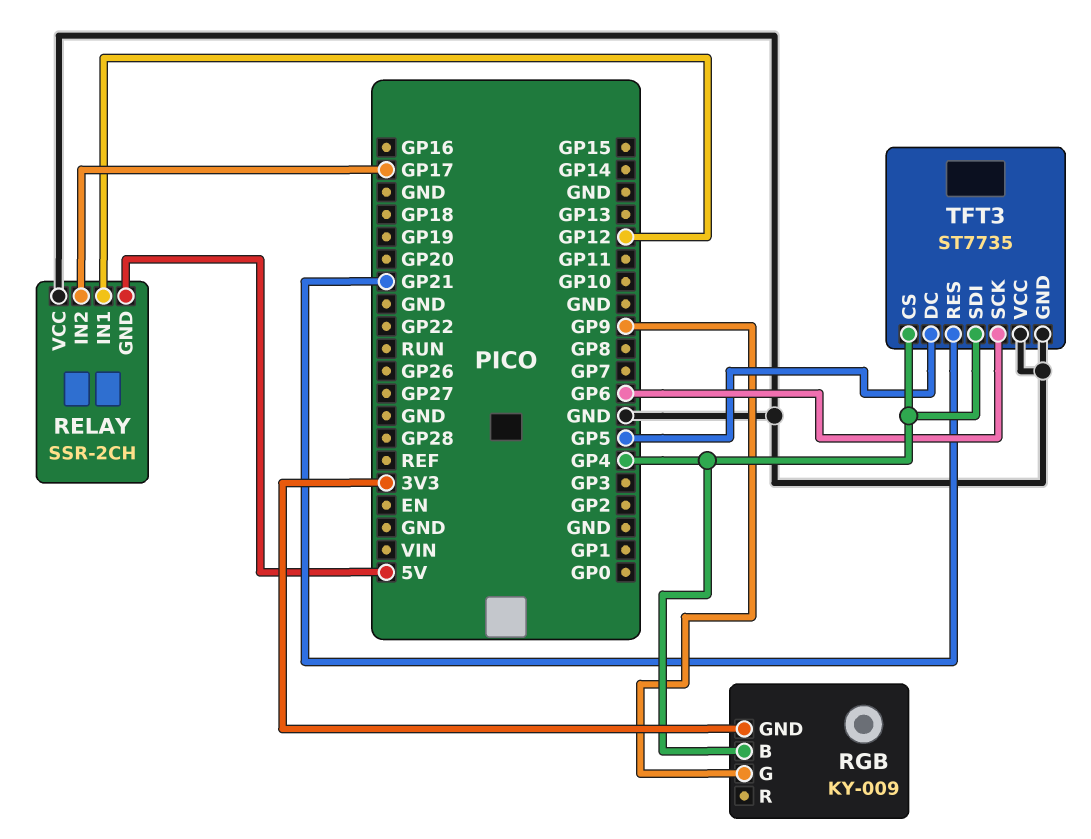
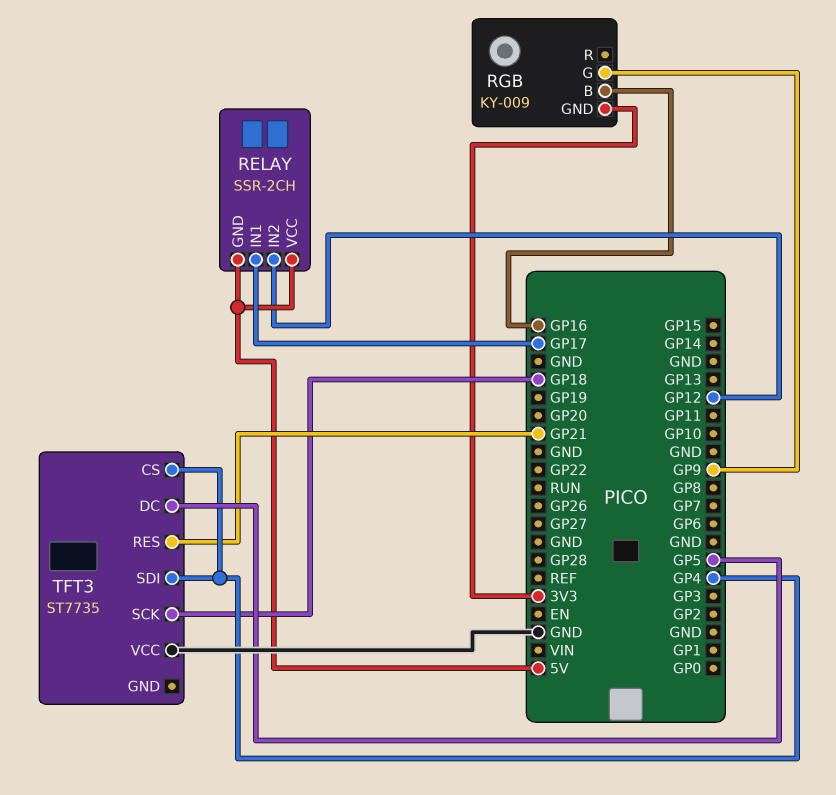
RELAY pin IN1: GP12 -> GP17
RELAY pin IN2: GP17 -> GP12
RELAY pin VCC: GND -> 5V
RGB pin B: GP4 -> GP16
TFT3 pin GND: GND -> none
TFT3 pin SCK: GP6 -> GP18

